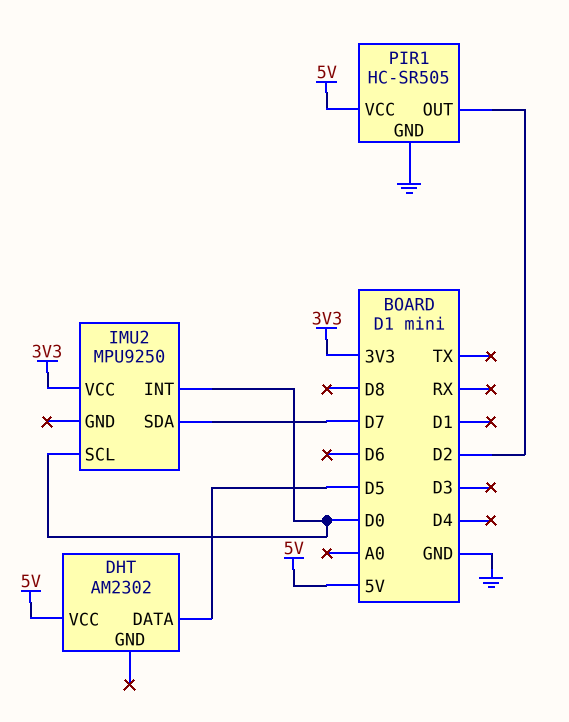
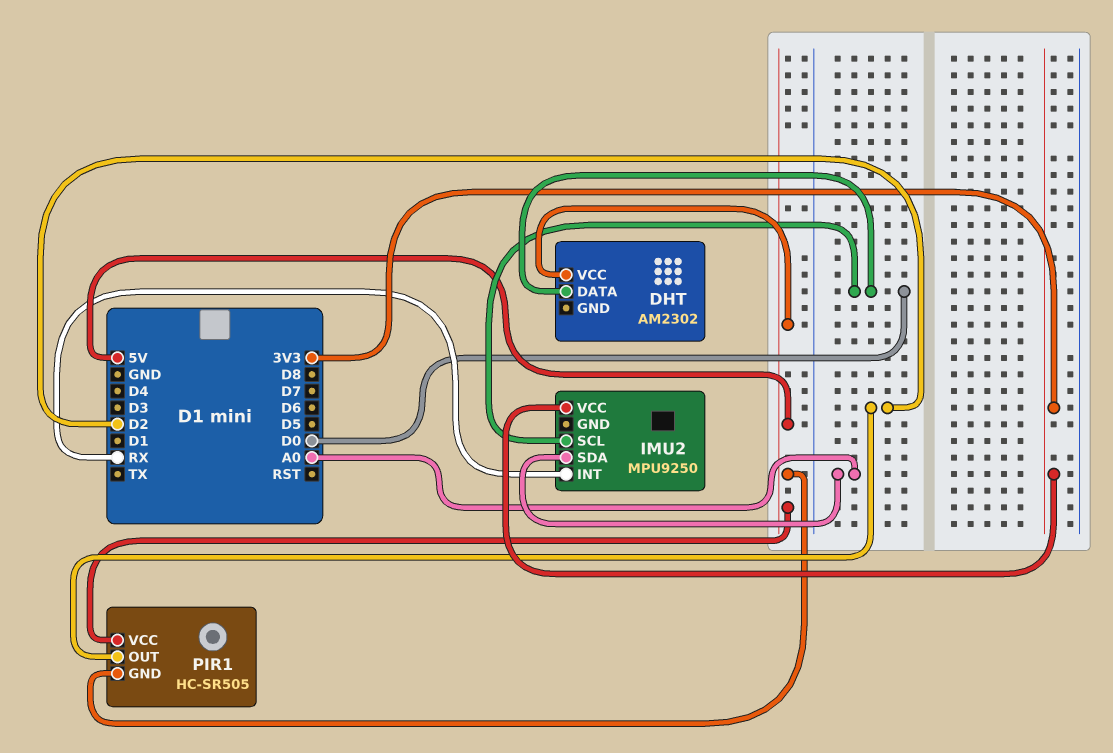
DHT pin DATA: D5 -> D0
IMU2 pin INT: D0 -> RX
IMU2 pin SDA: D7 -> A0
PIR1 pin GND: GND -> 5V

